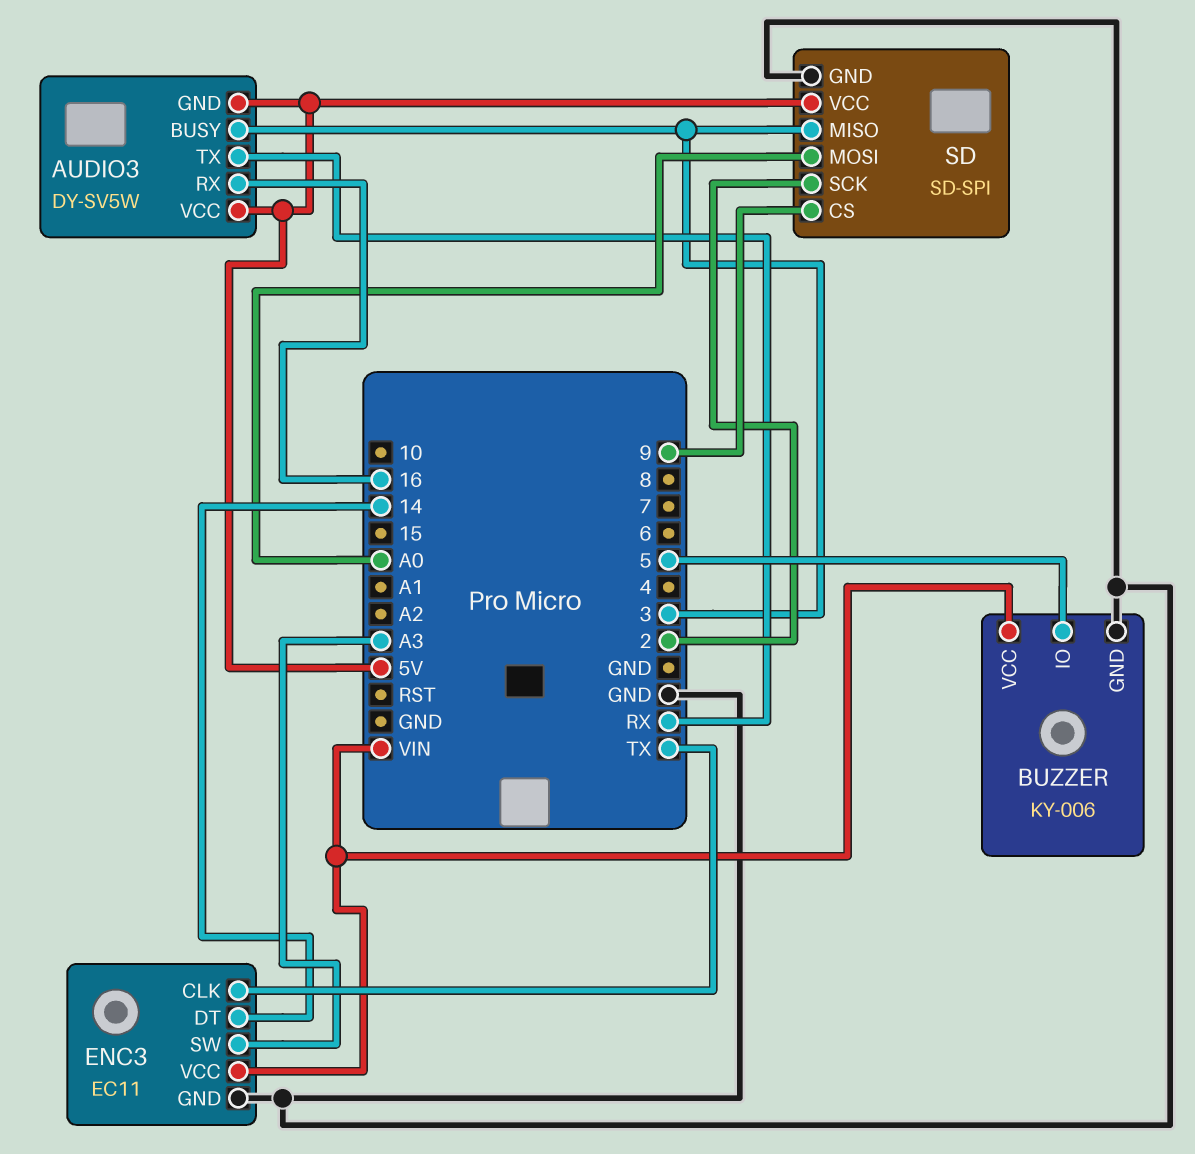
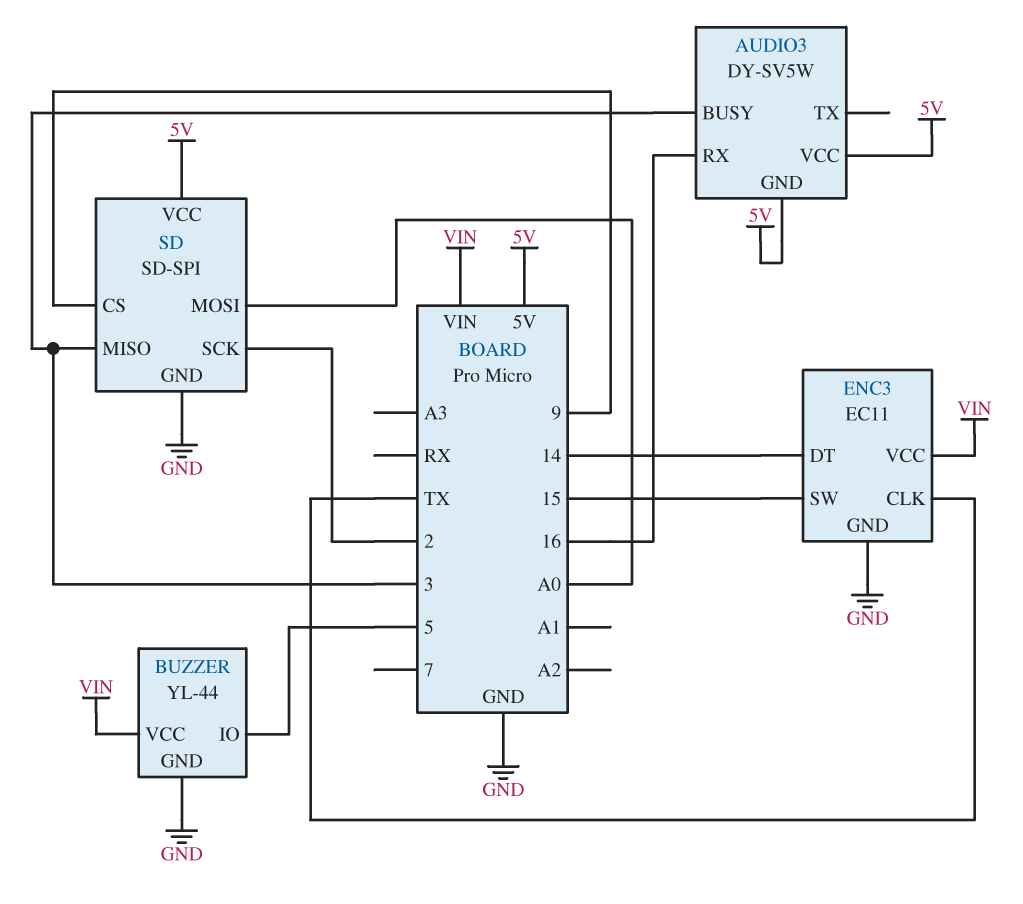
AUDIO3 pin TX: RX -> none
BUZZER: KY-006 -> YL-44
ENC3 pin SW: A3 -> 15

